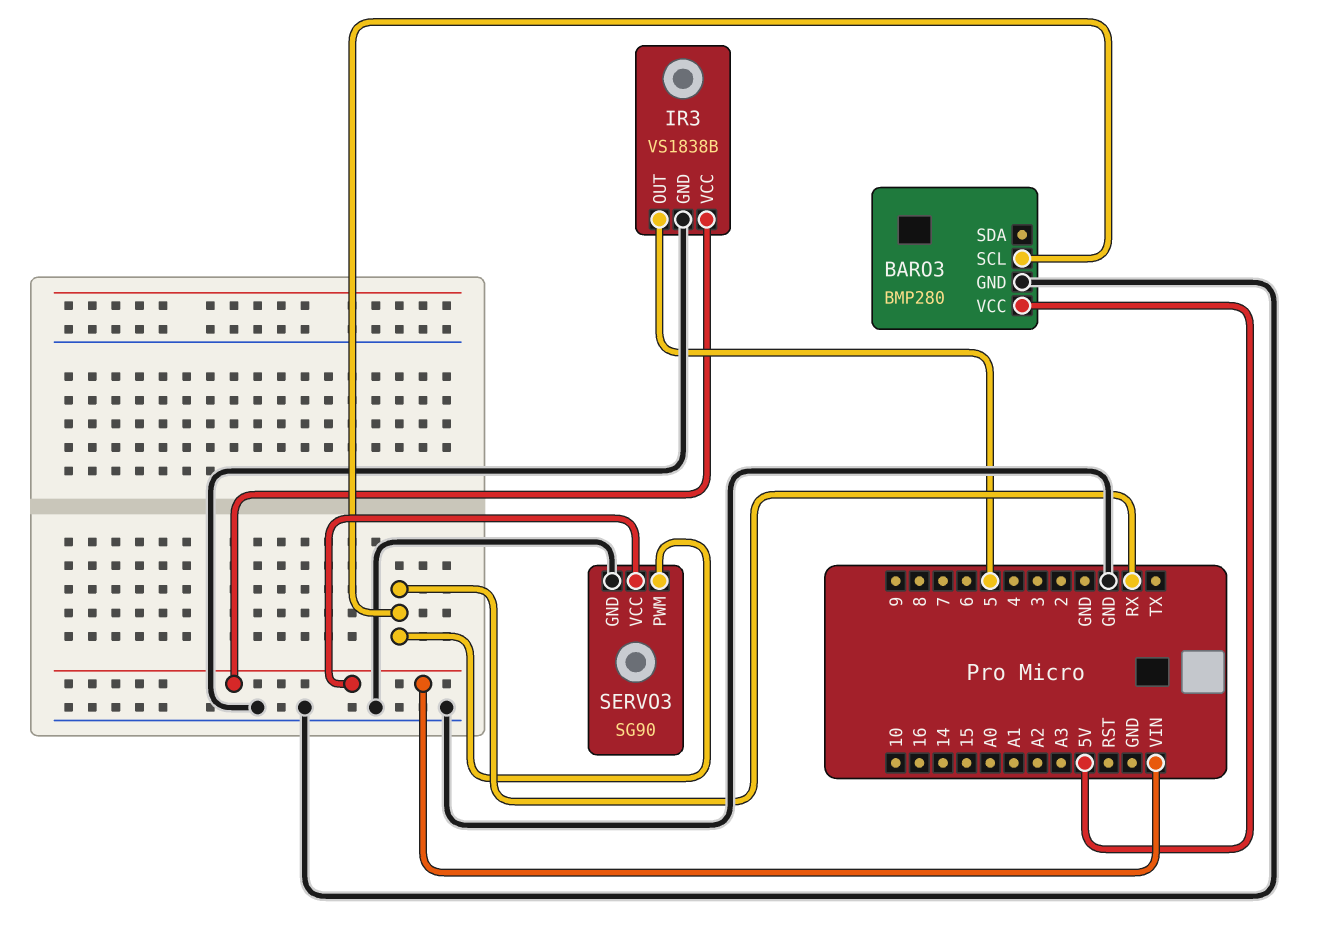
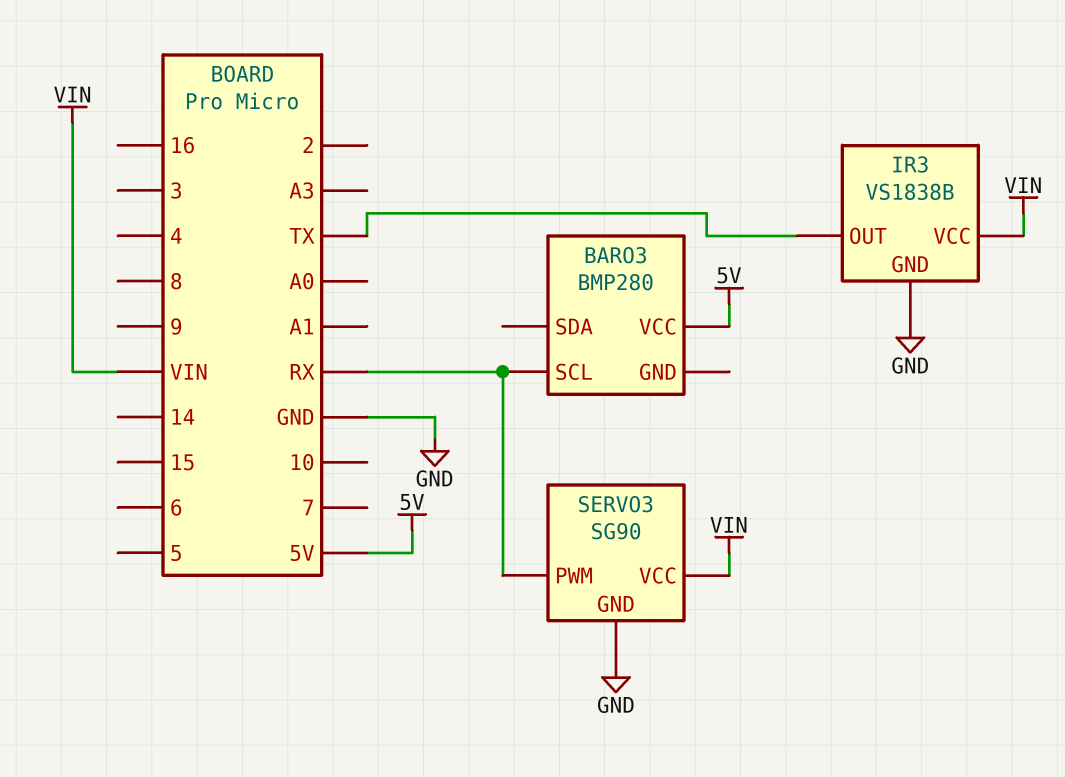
BARO3 pin GND: GND -> none
IR3 pin OUT: 5 -> TX

